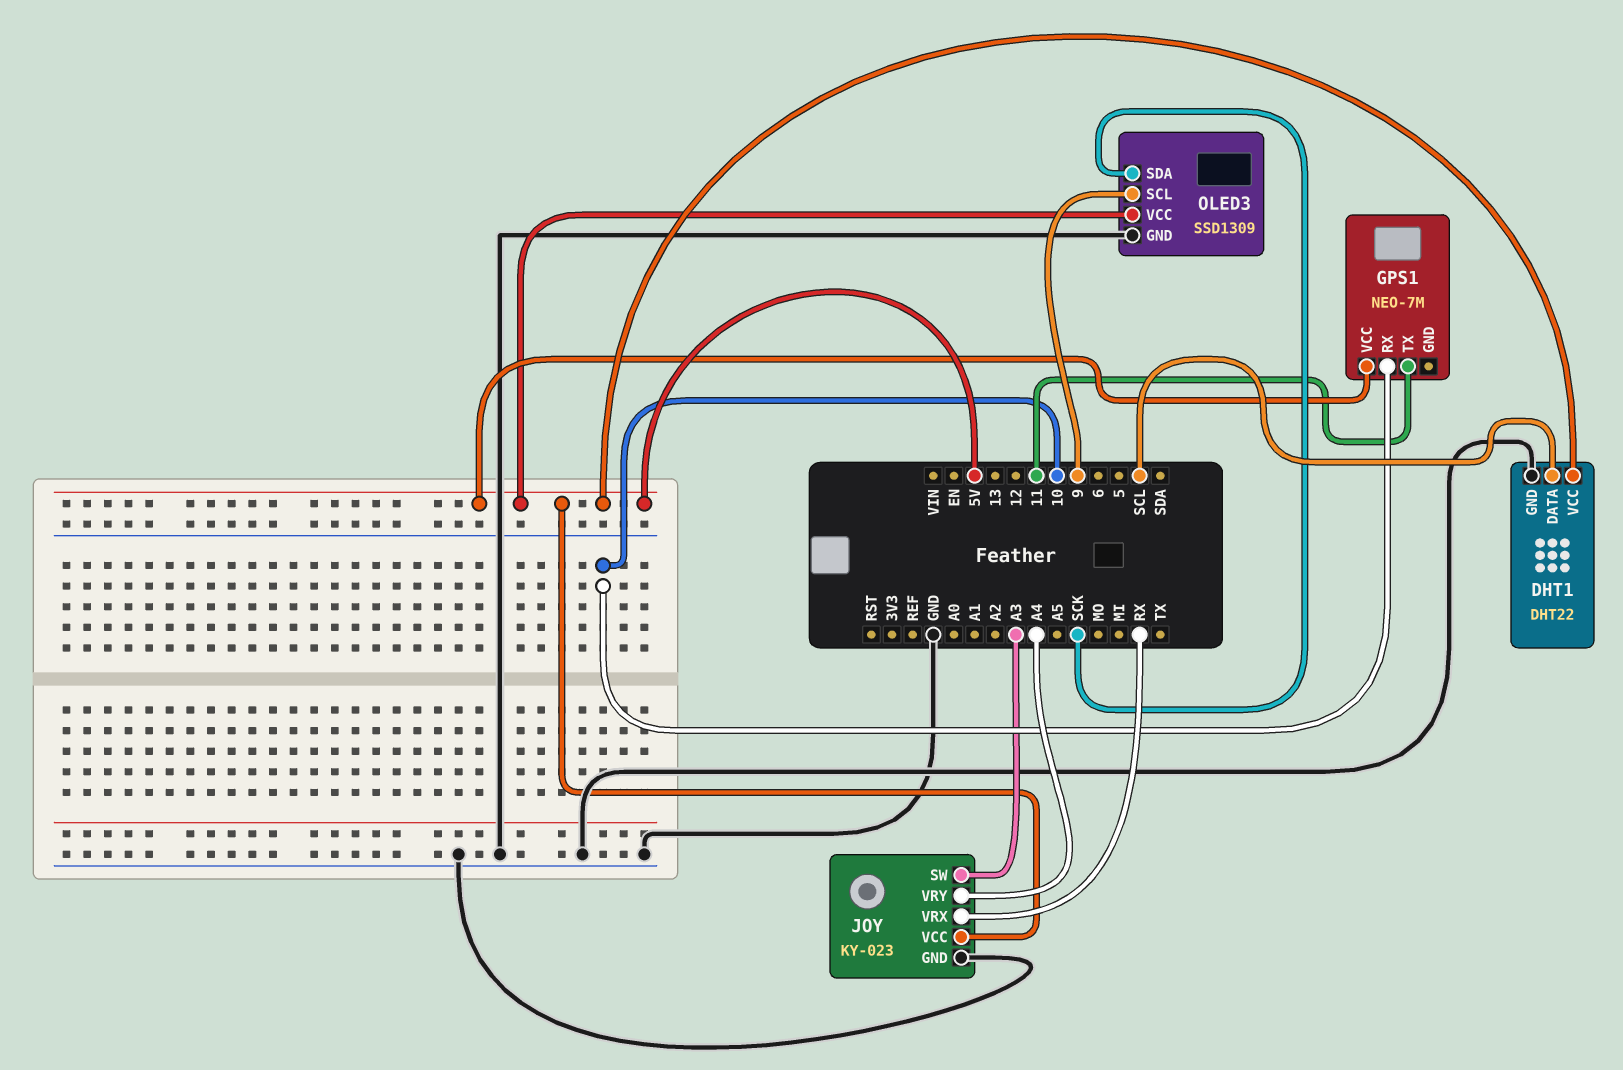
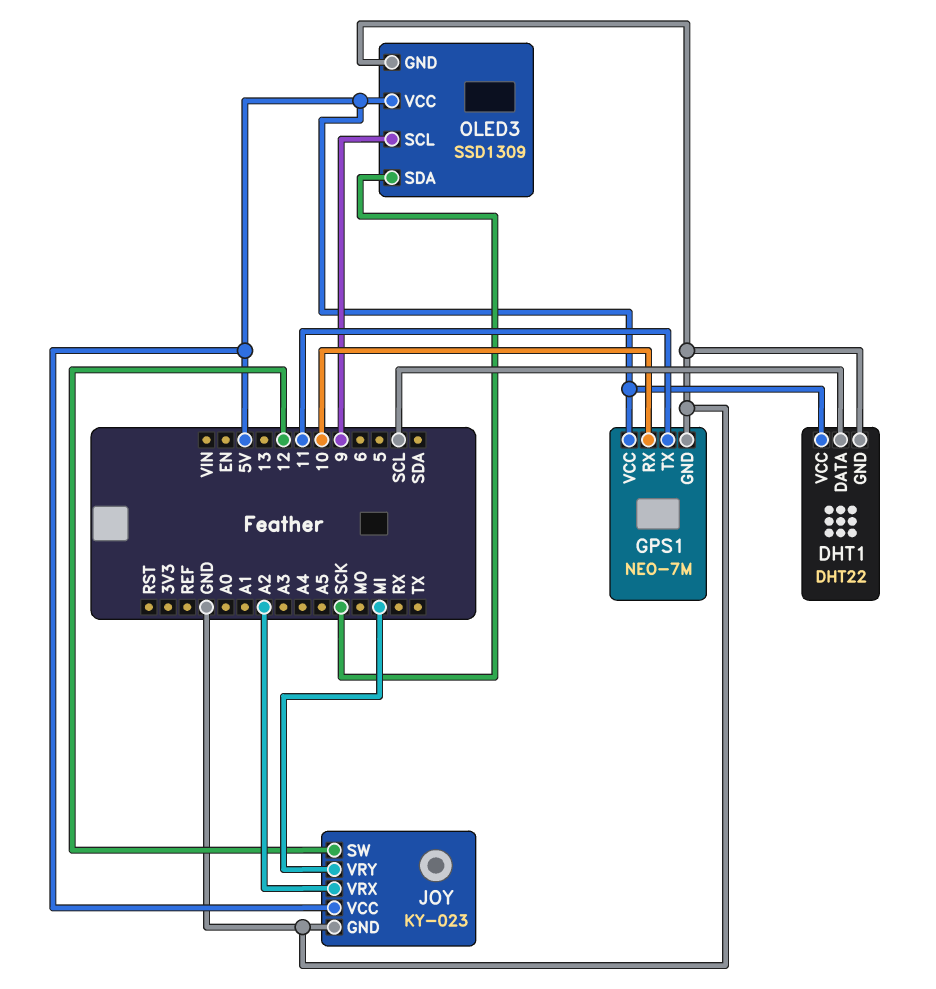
GPS1 pin GND: none -> GND
JOY pin SW: A3 -> 12
JOY pin VRX: RX -> A2
JOY pin VRY: A4 -> MI

